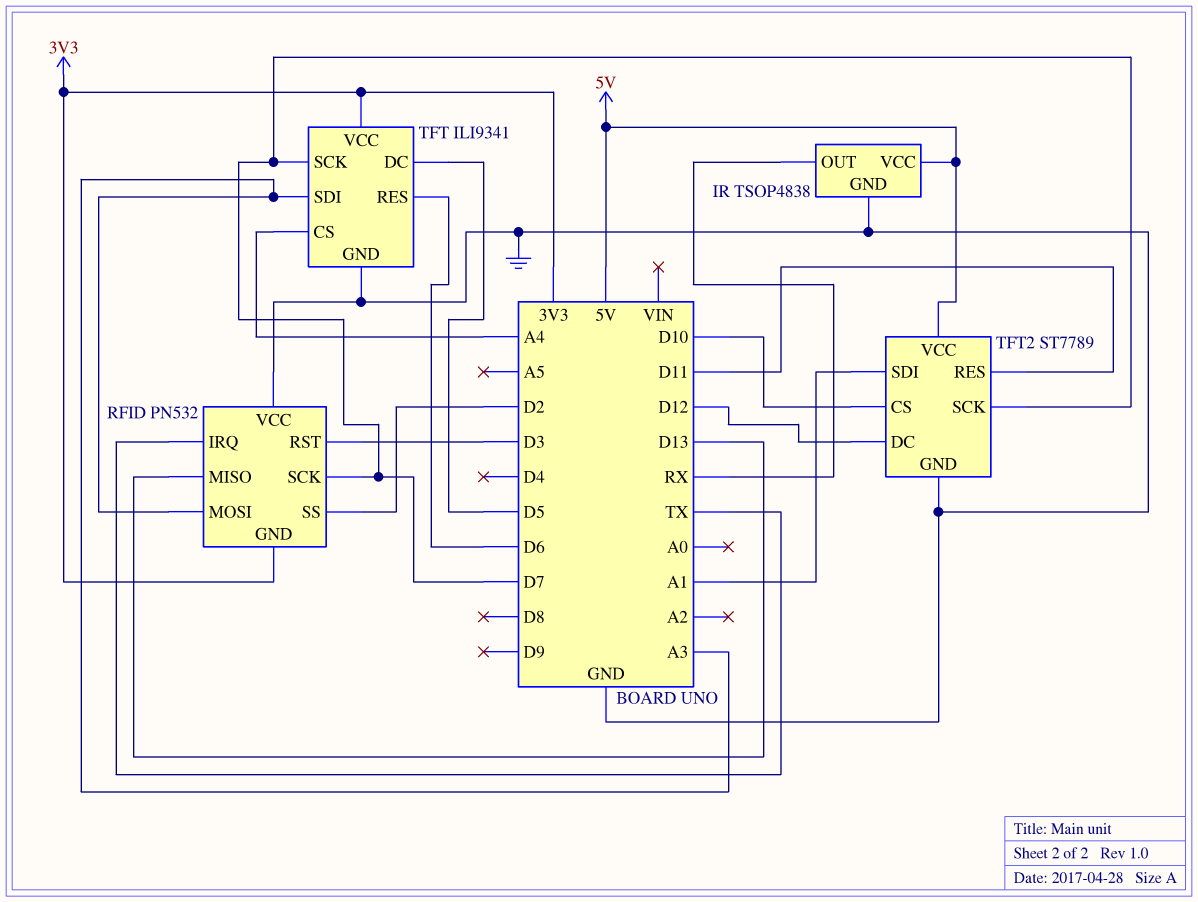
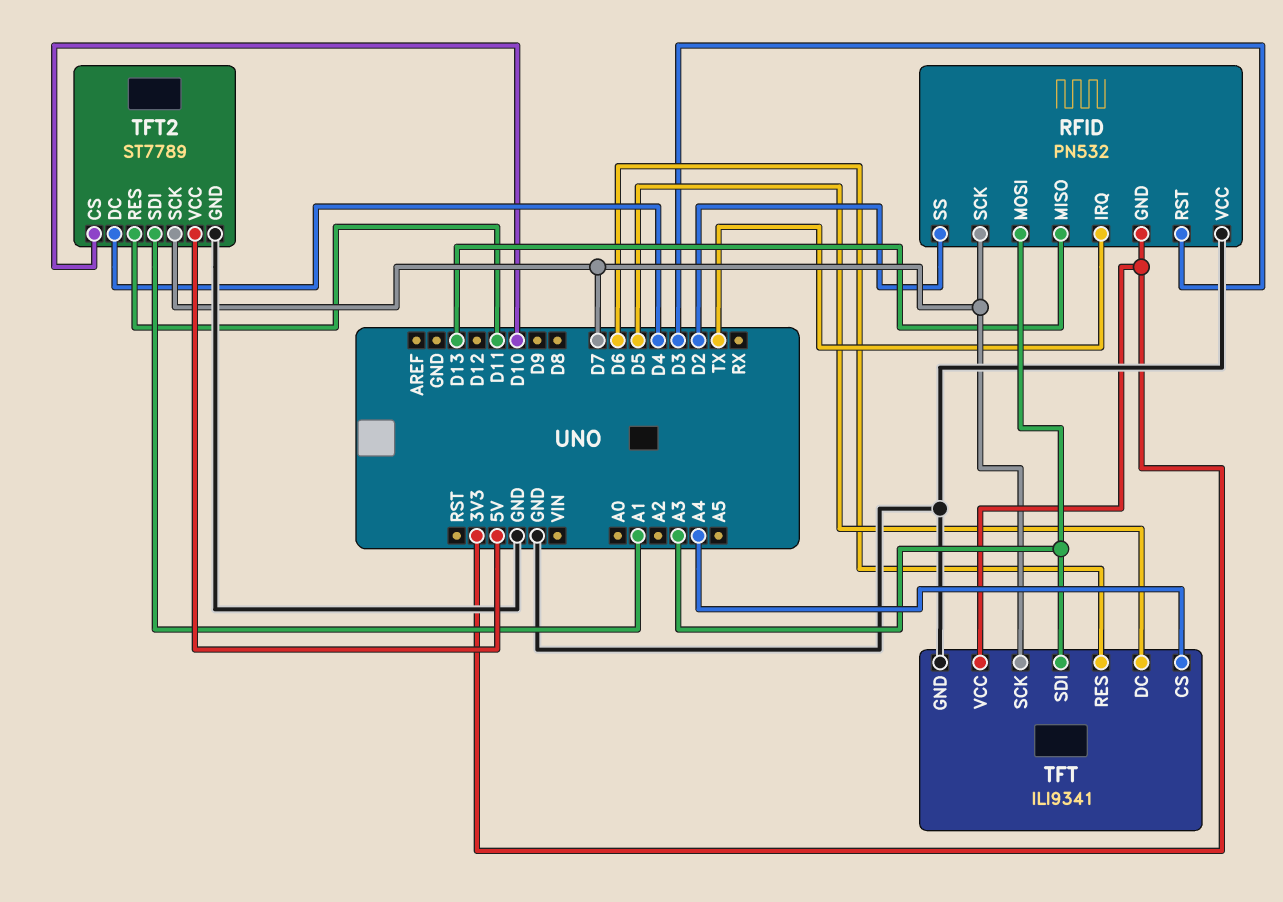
IR: TSOP4838 -> none
IR pin GND: GND -> none
IR pin OUT: RX -> none
IR pin VCC: 5V -> none
TFT2 pin DC: D12 -> D4

